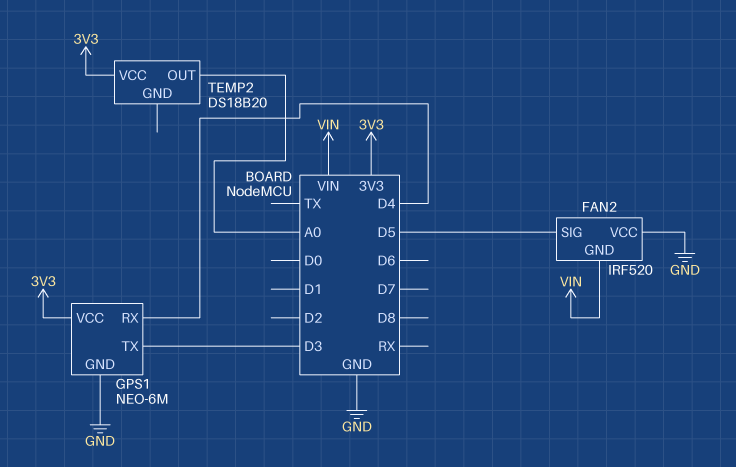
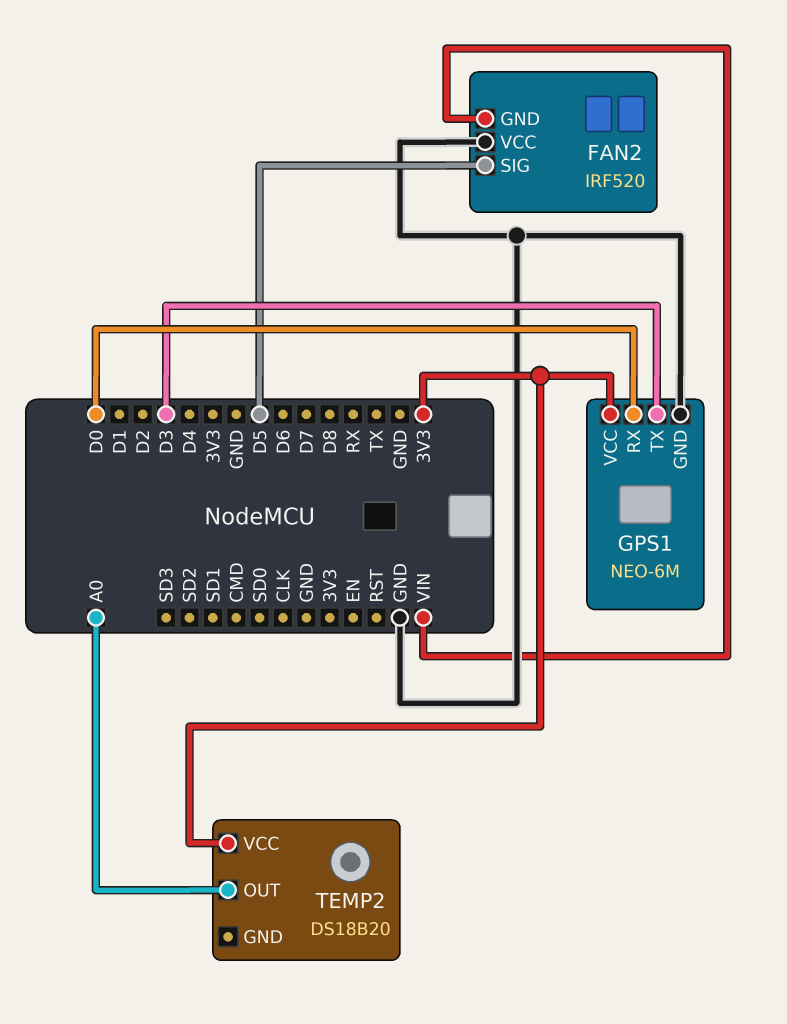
GPS1 pin RX: D4 -> D0

